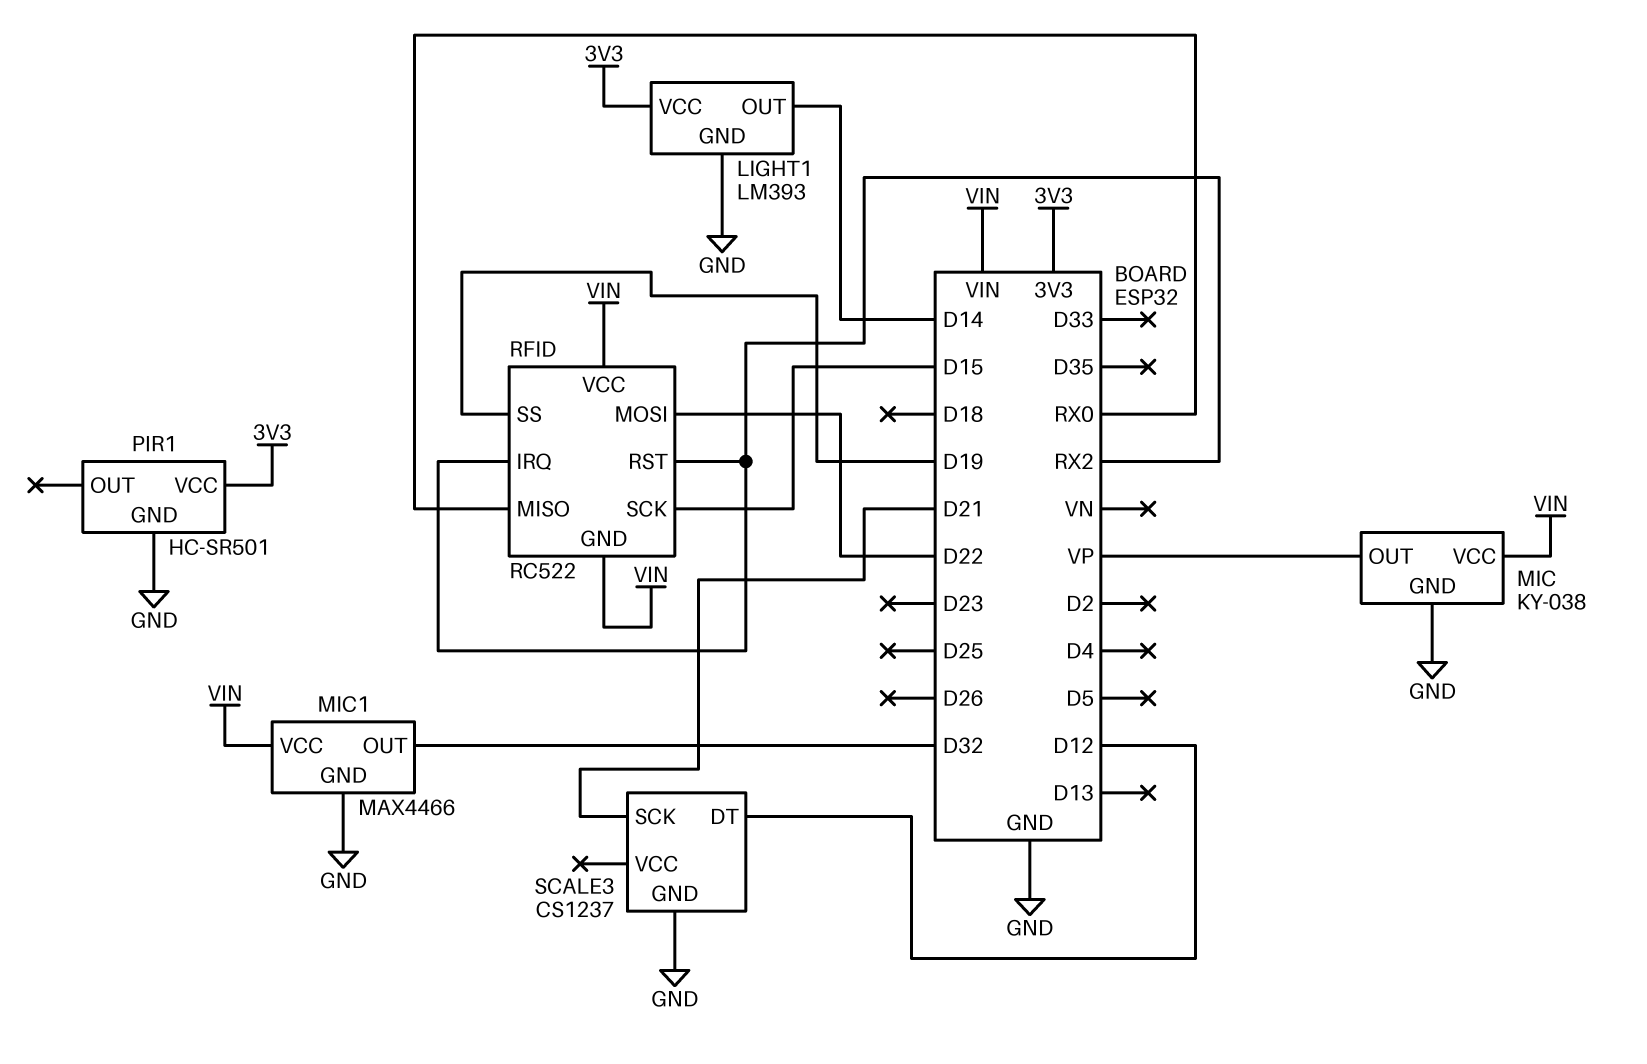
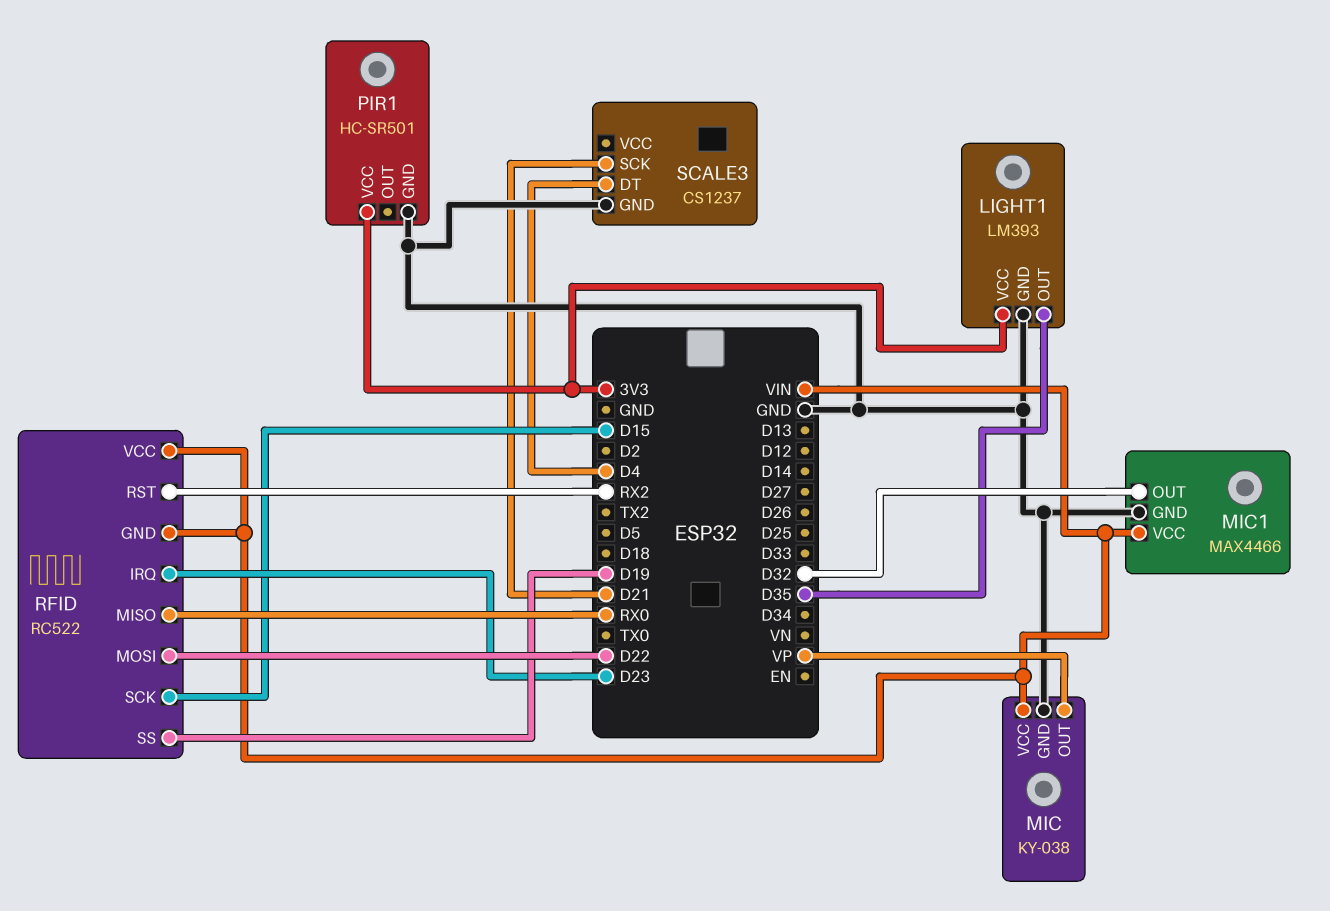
LIGHT1 pin OUT: D14 -> D35
RFID pin IRQ: RX2 -> D23
SCALE3 pin DT: D12 -> D4

